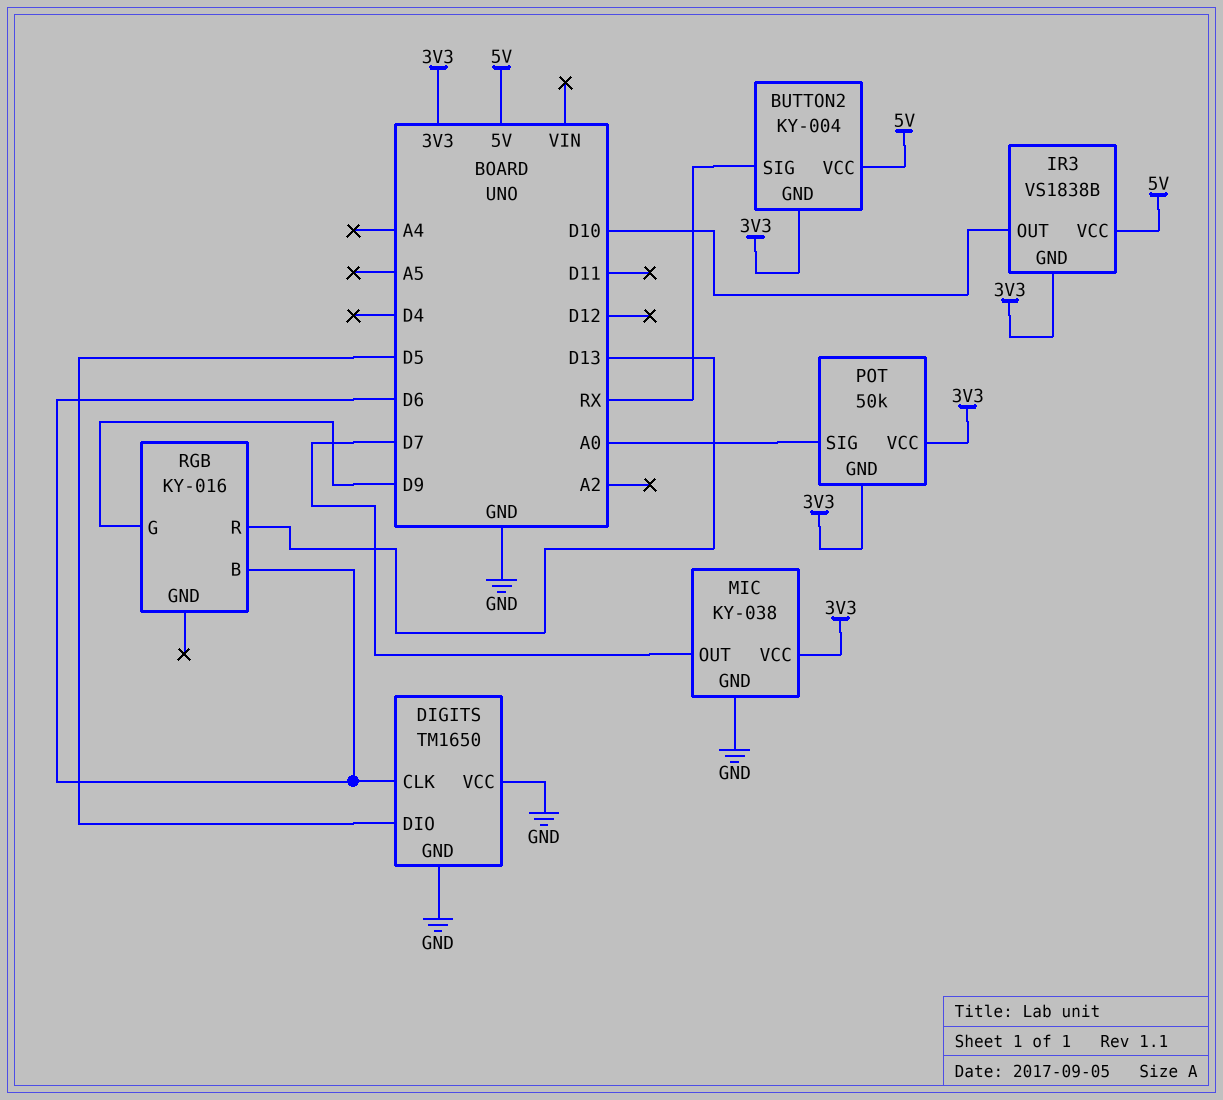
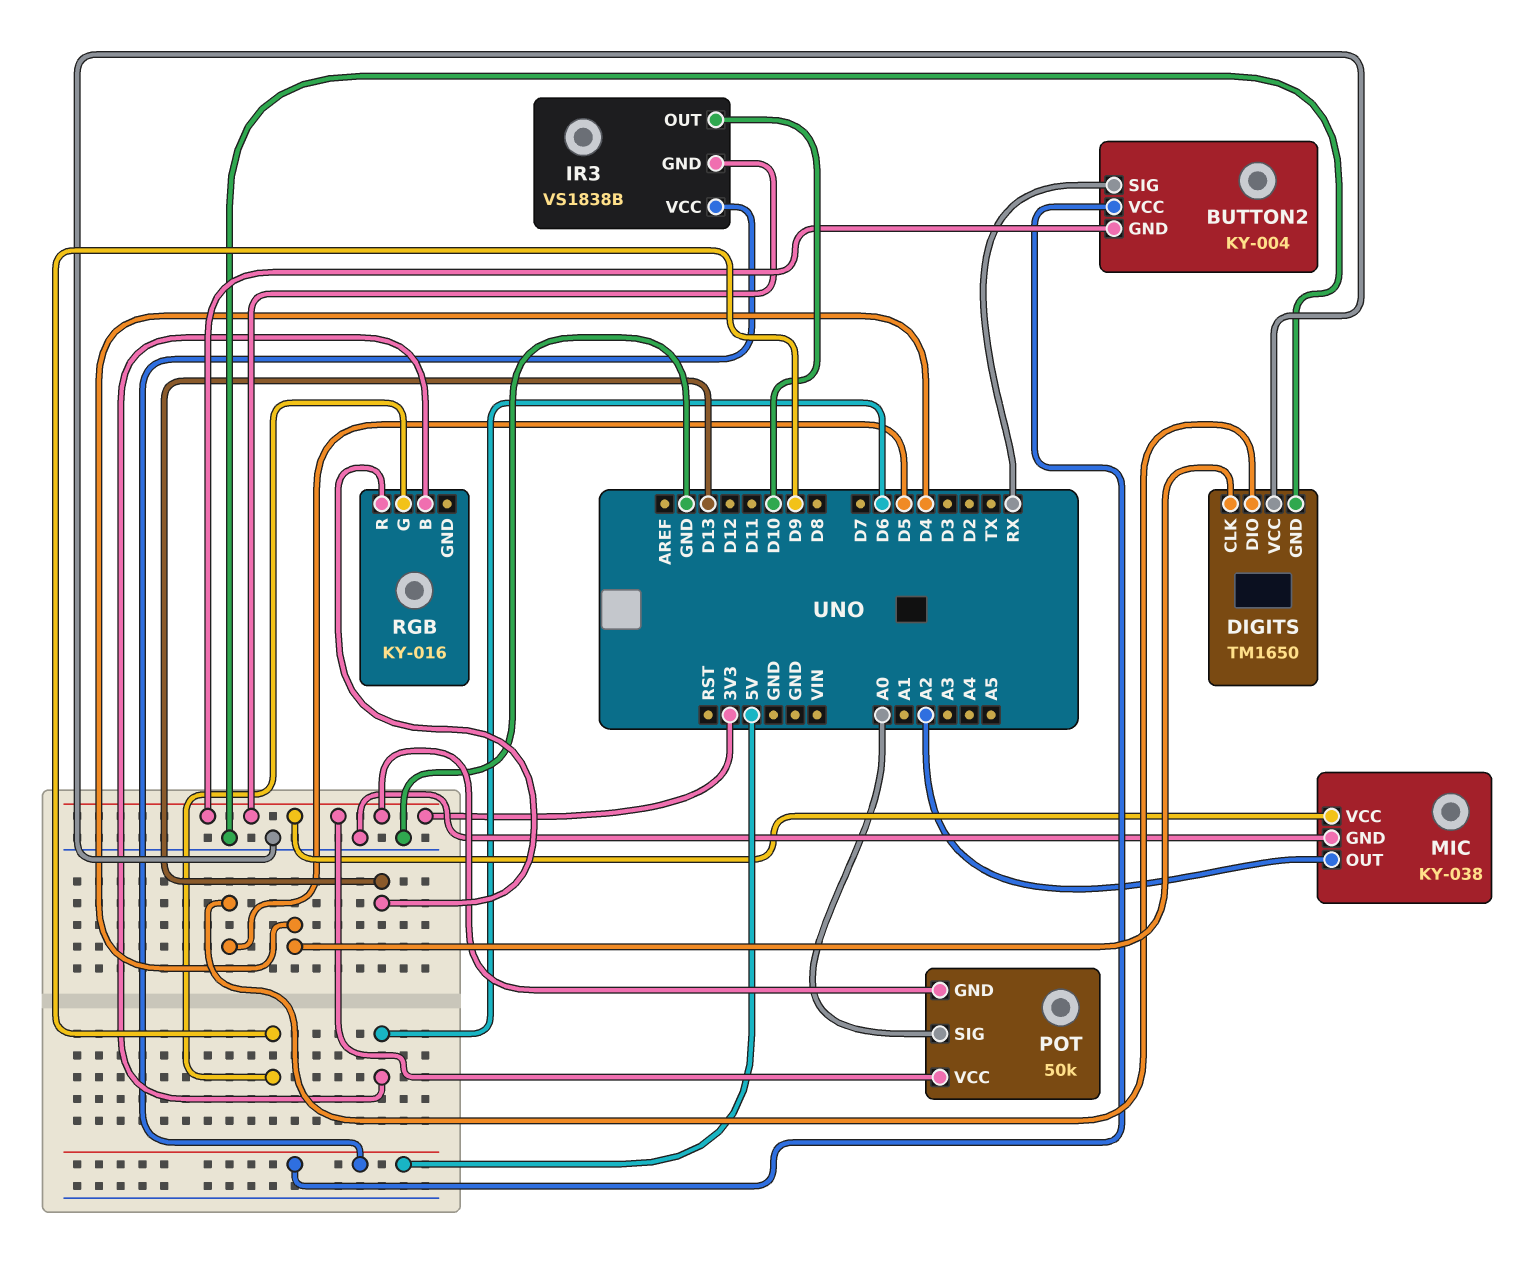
DIGITS pin CLK: D6 -> D4
MIC pin OUT: D7 -> A2

